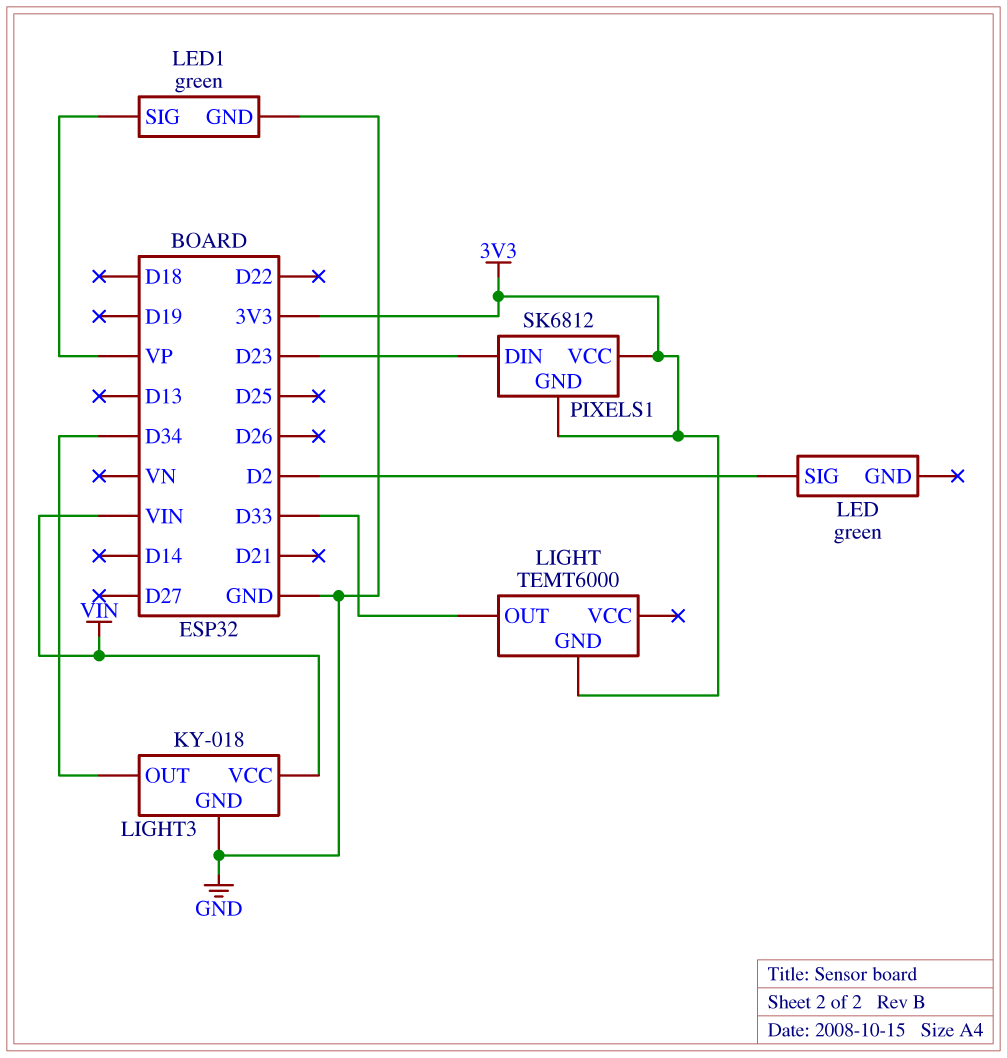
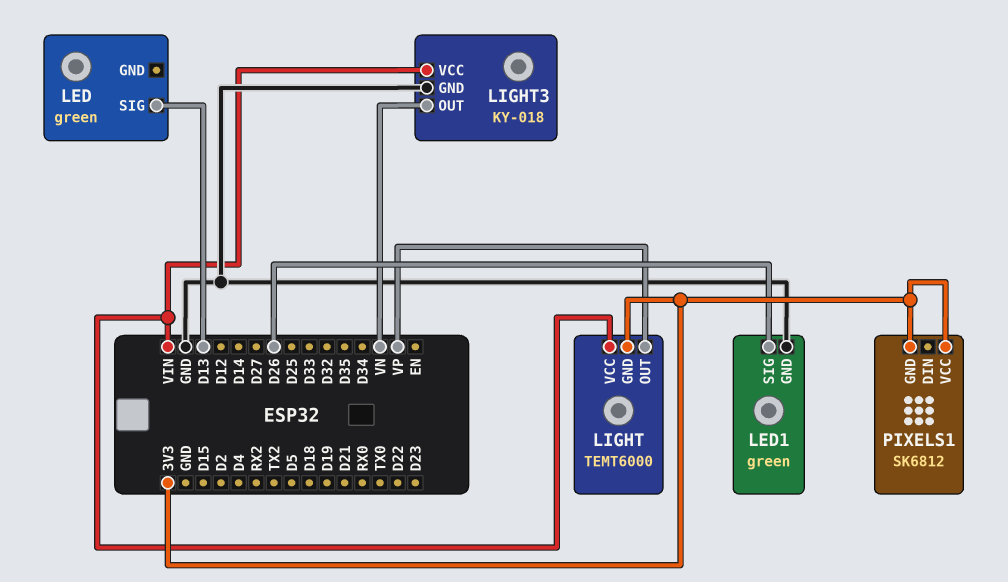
LED pin SIG: D2 -> D13
LED1 pin SIG: VP -> D26
LIGHT pin OUT: D33 -> VP
LIGHT pin VCC: none -> VIN
LIGHT3 pin OUT: D34 -> VN
PIXELS1 pin DIN: D23 -> none

